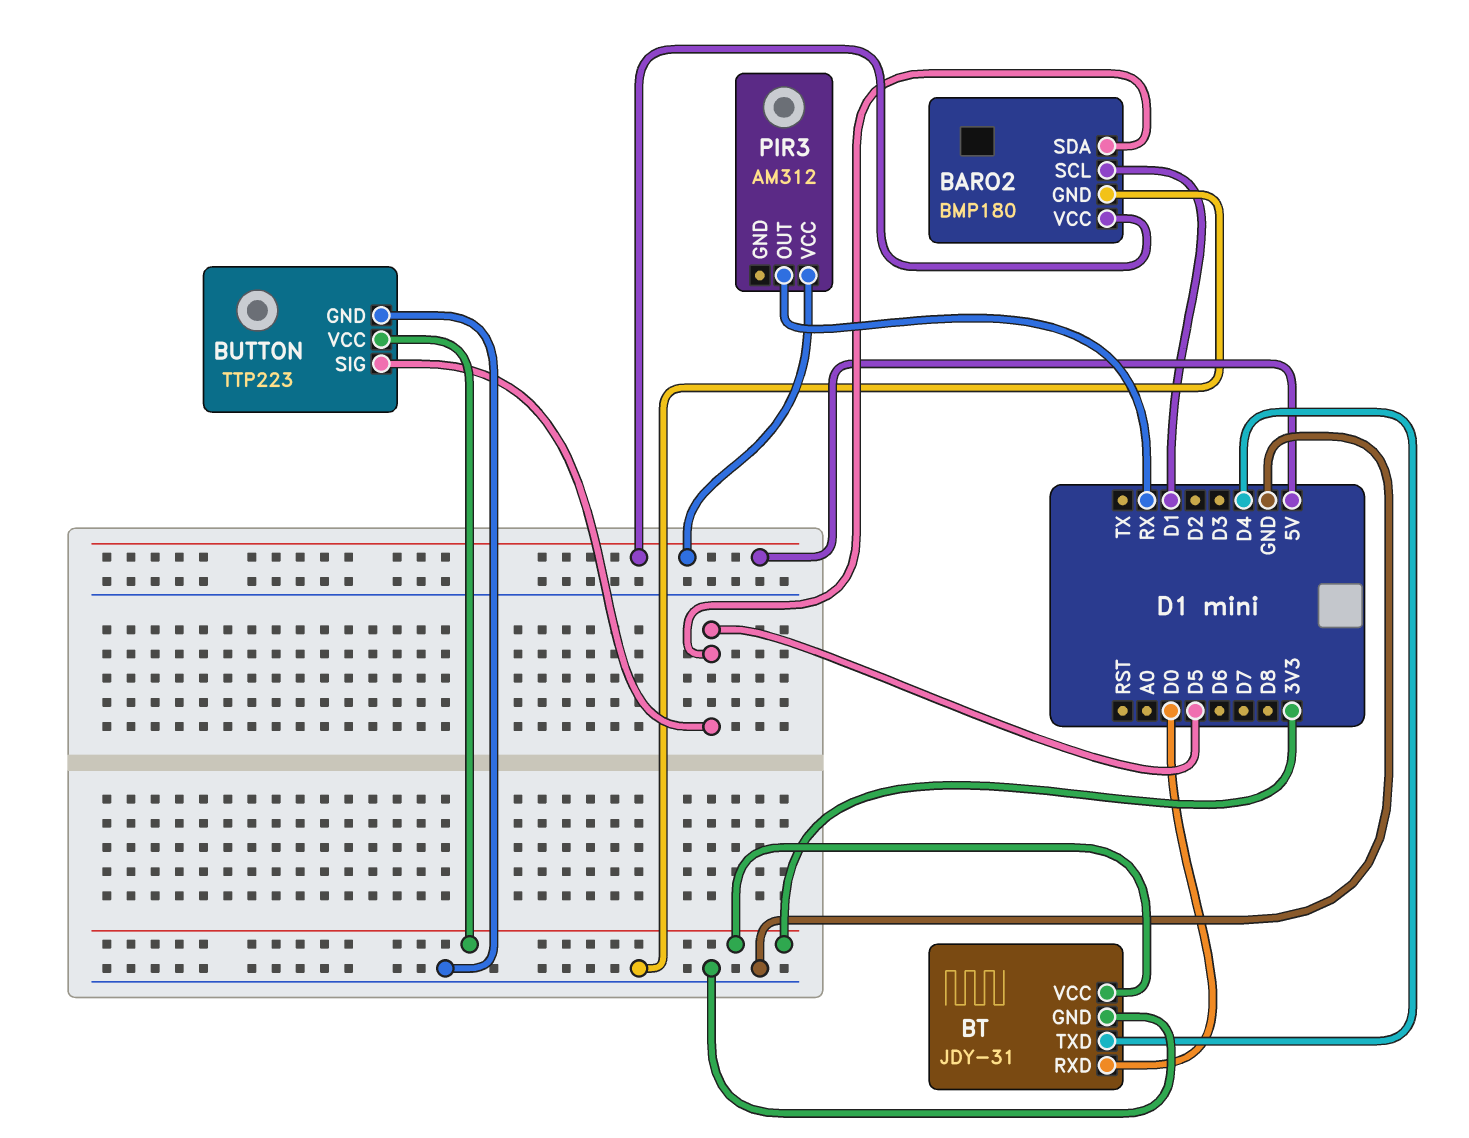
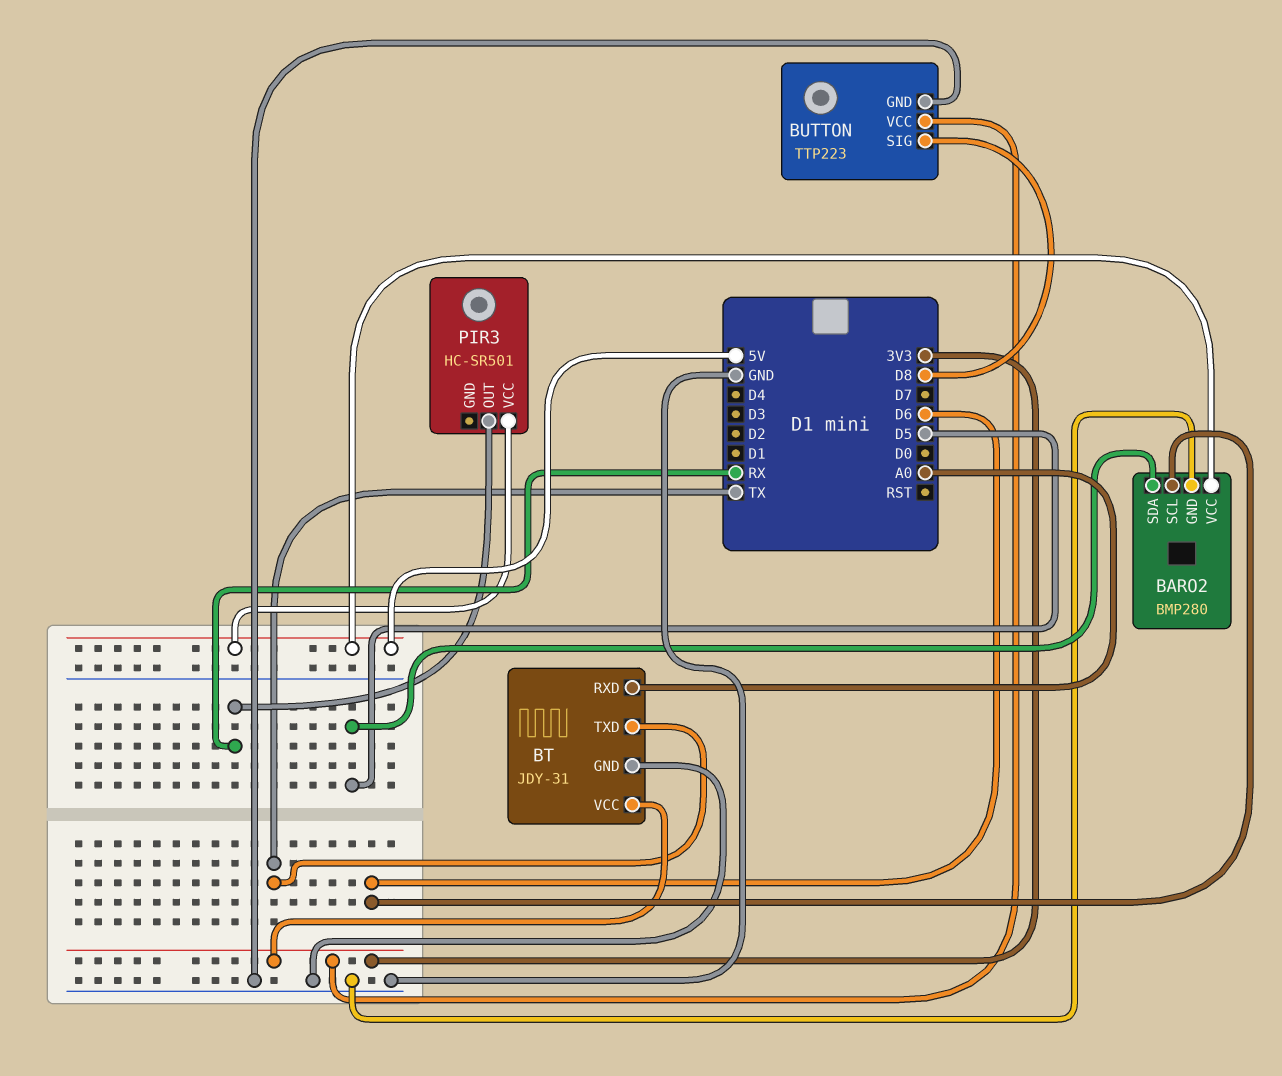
BARO2: BMP180 -> BMP280
BARO2 pin SCL: D1 -> D6
BT pin RXD: D0 -> A0
BT pin TXD: D4 -> TX
BUTTON pin SIG: D5 -> D8
PIR3: AM312 -> HC-SR501

